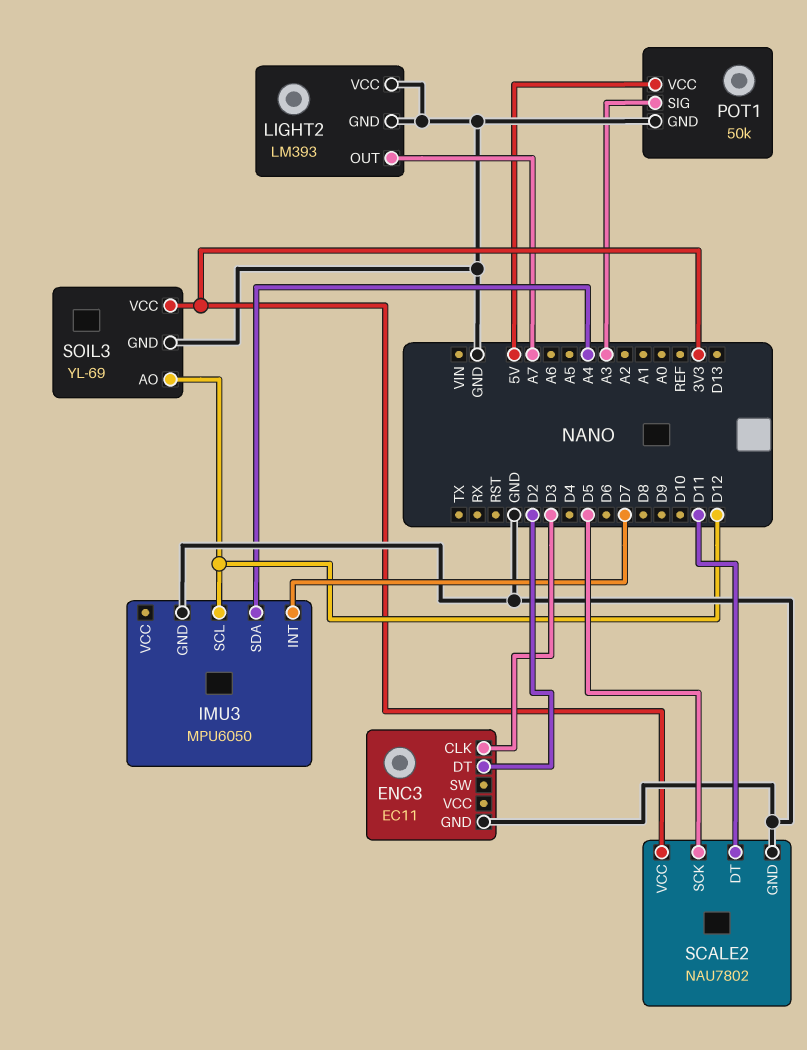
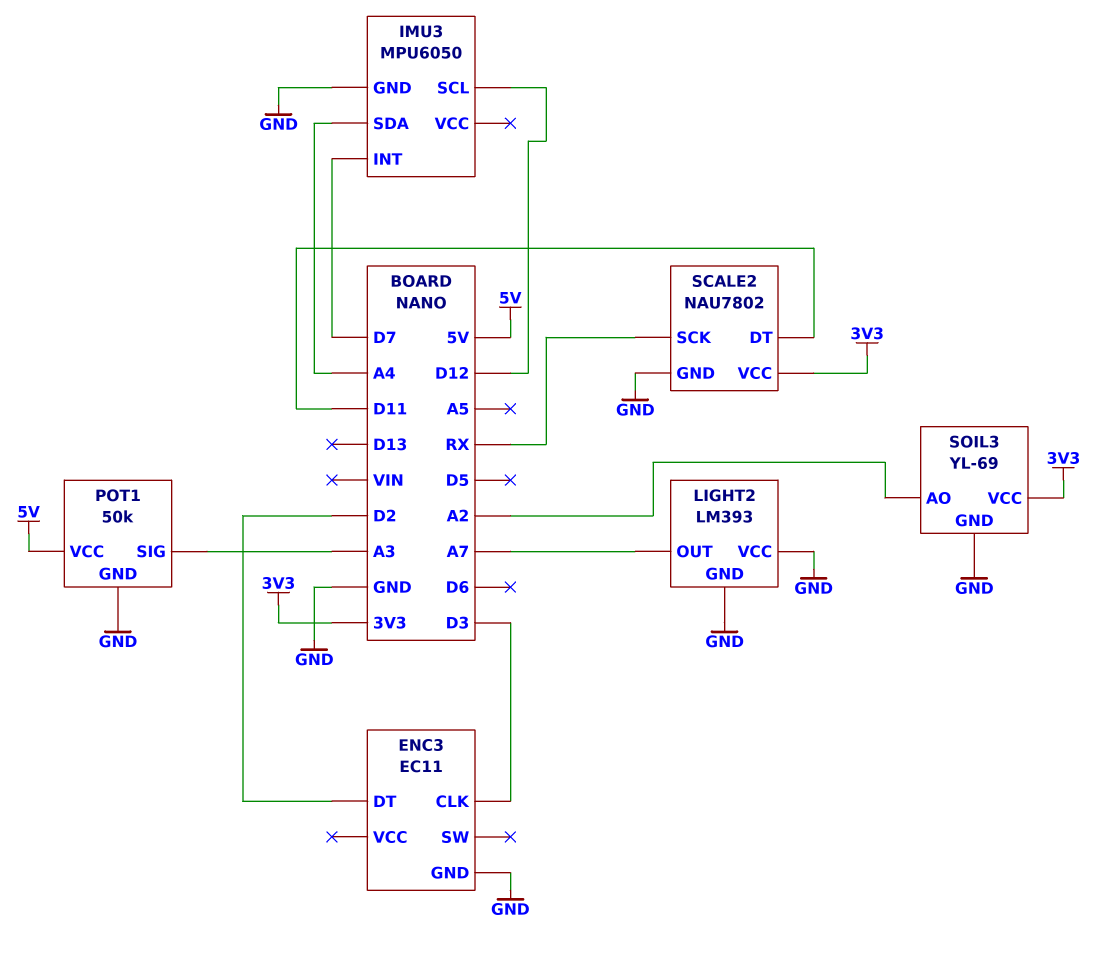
SCALE2 pin SCK: D5 -> RX
SOIL3 pin AO: D12 -> A2

